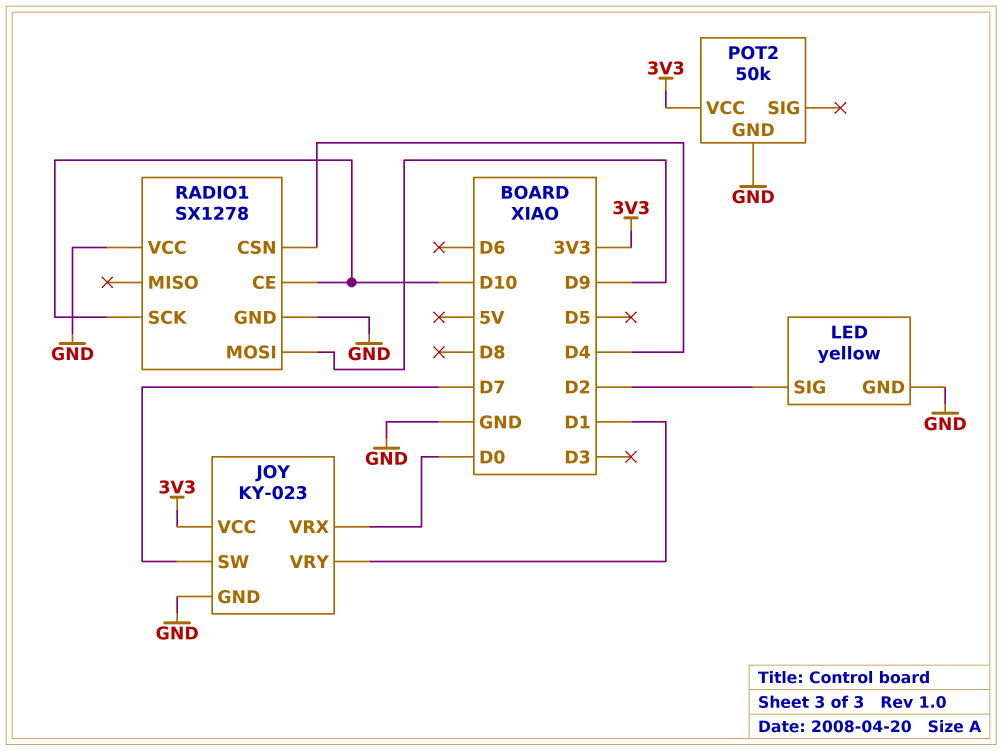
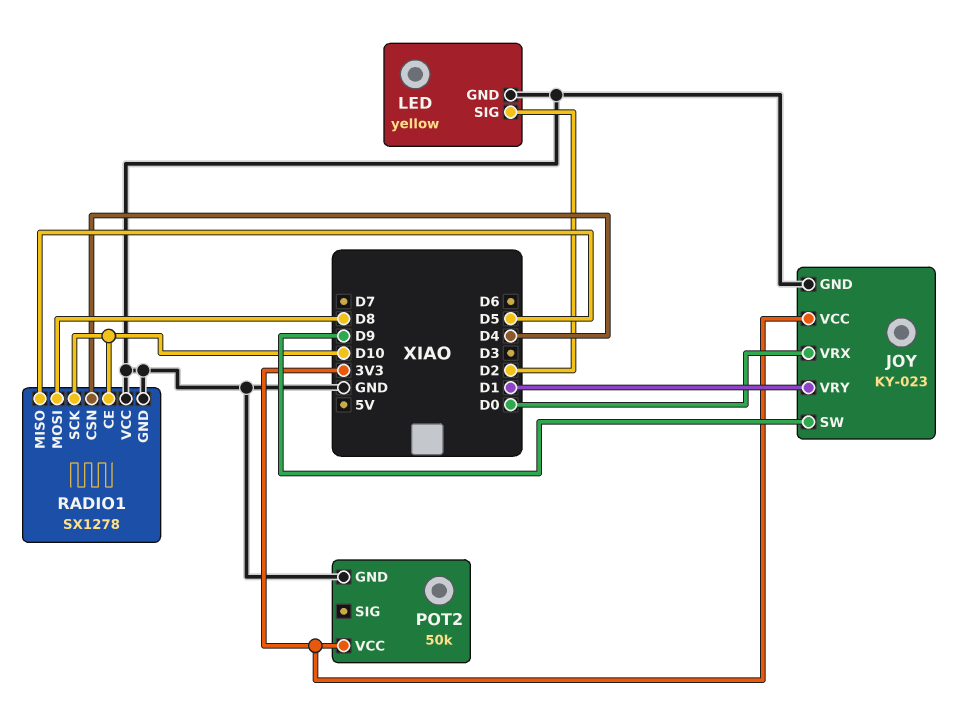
JOY pin SW: D7 -> D9
RADIO1 pin MISO: none -> D5
RADIO1 pin MOSI: D9 -> D8

